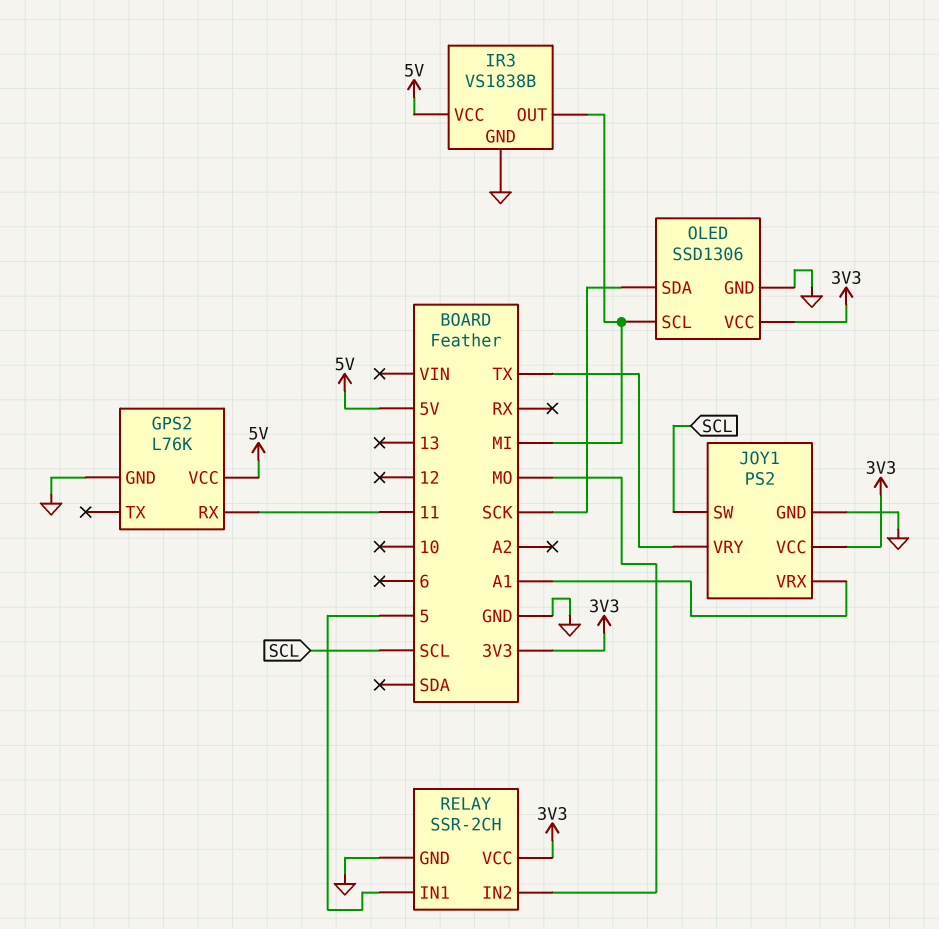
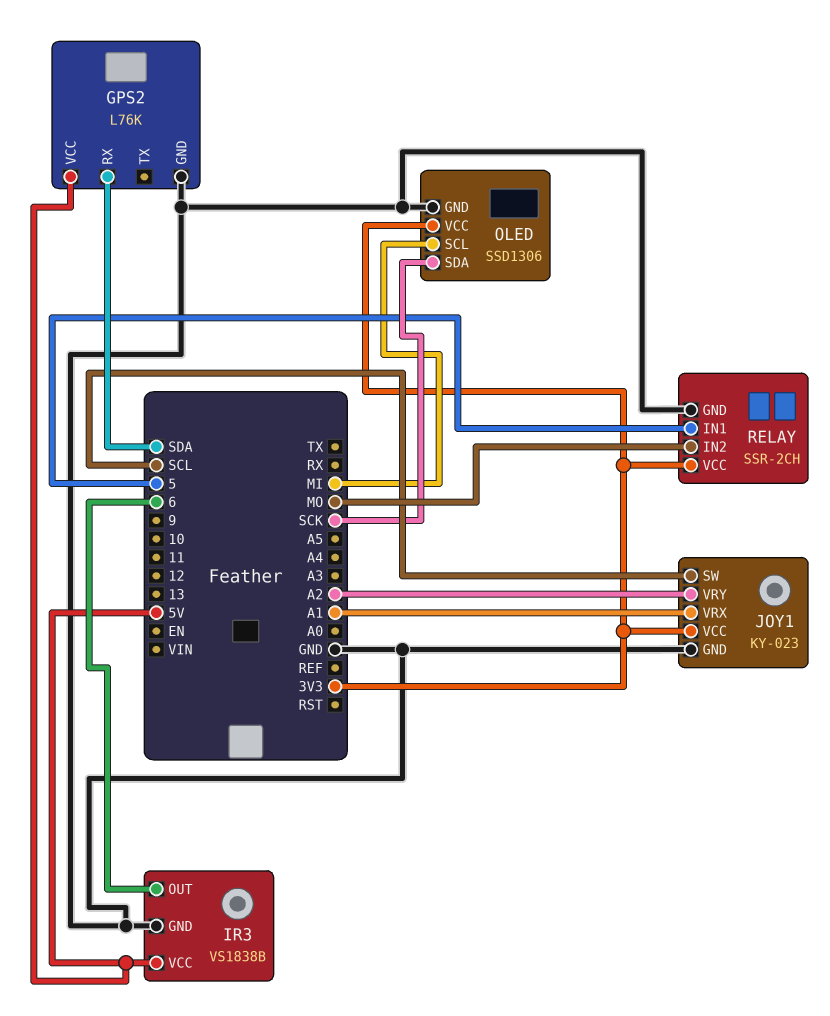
GPS2 pin RX: 11 -> SDA
IR3 pin OUT: MI -> 6
JOY1: PS2 -> KY-023
JOY1 pin VRY: TX -> A2

